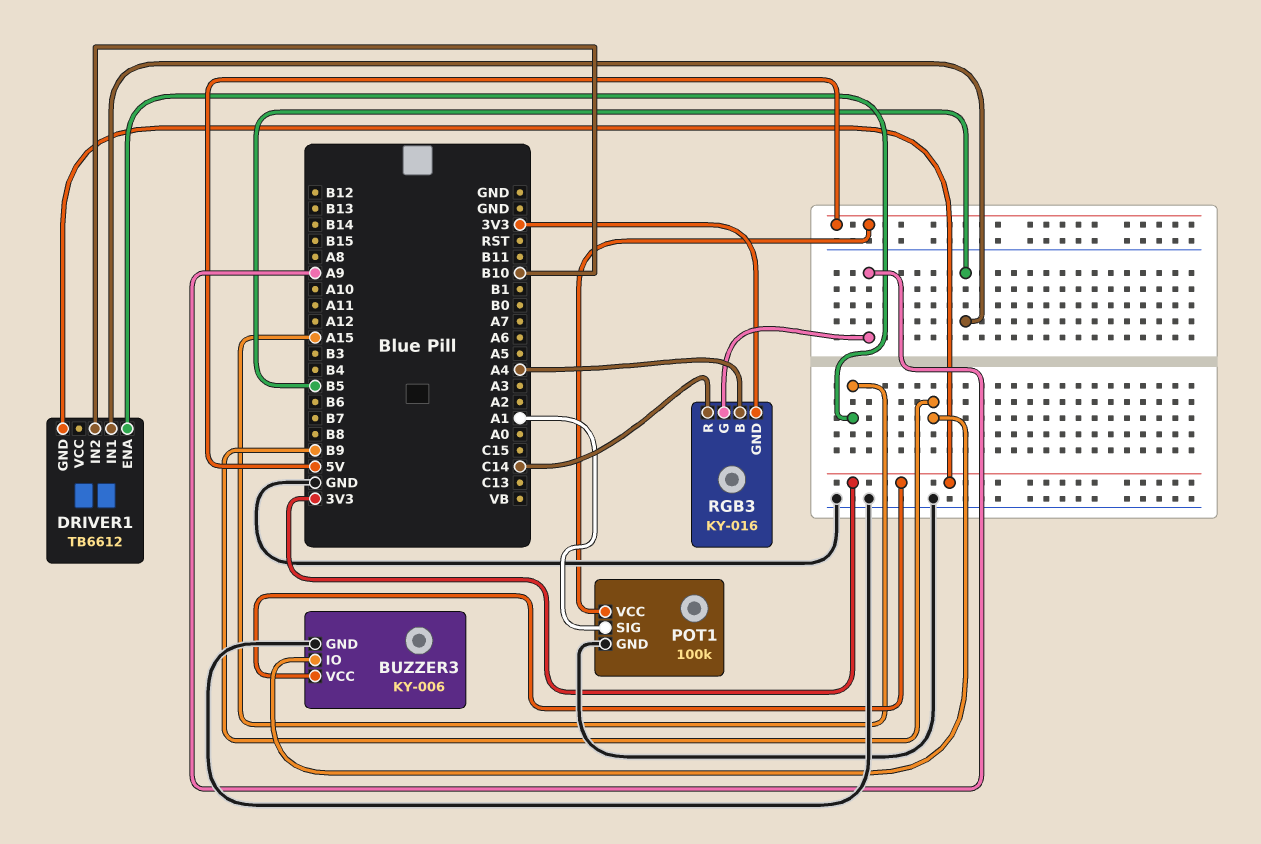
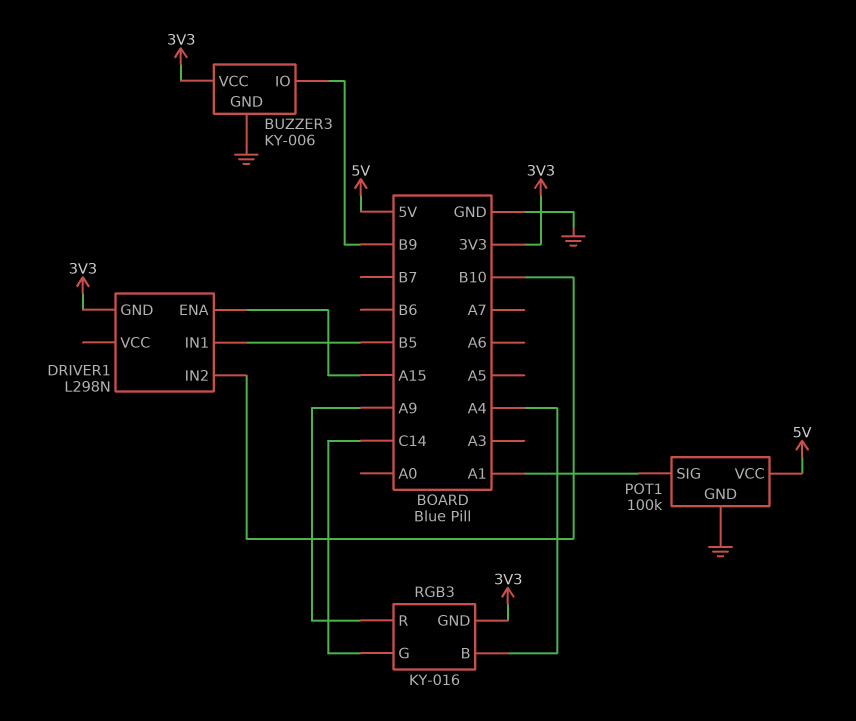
DRIVER1: TB6612 -> L298N
RGB3 pin G: A9 -> C14
RGB3 pin R: C14 -> A9

